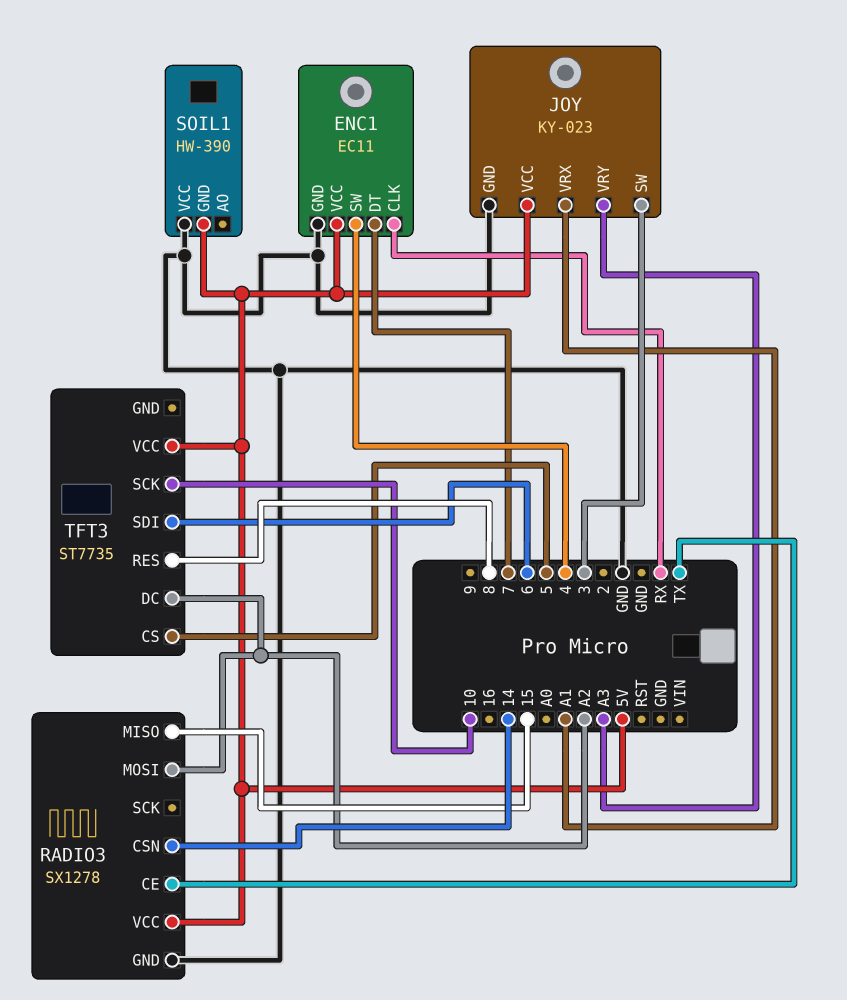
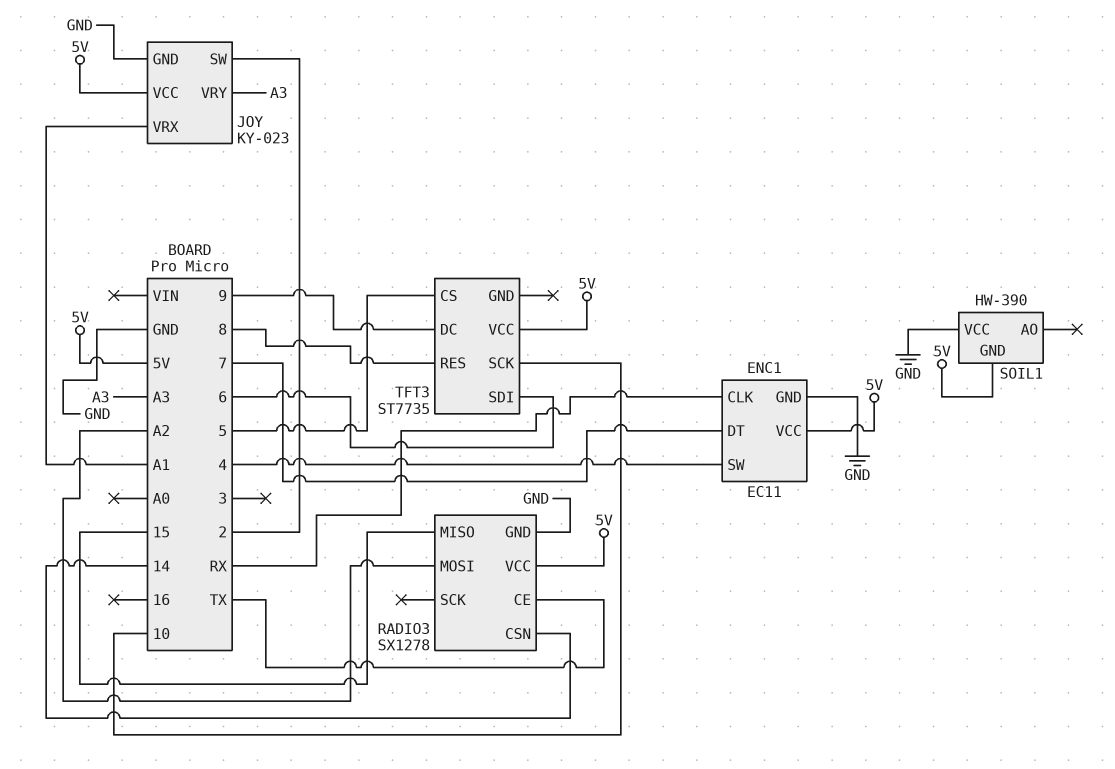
JOY pin SW: 3 -> 2
TFT3 pin DC: A2 -> 9

